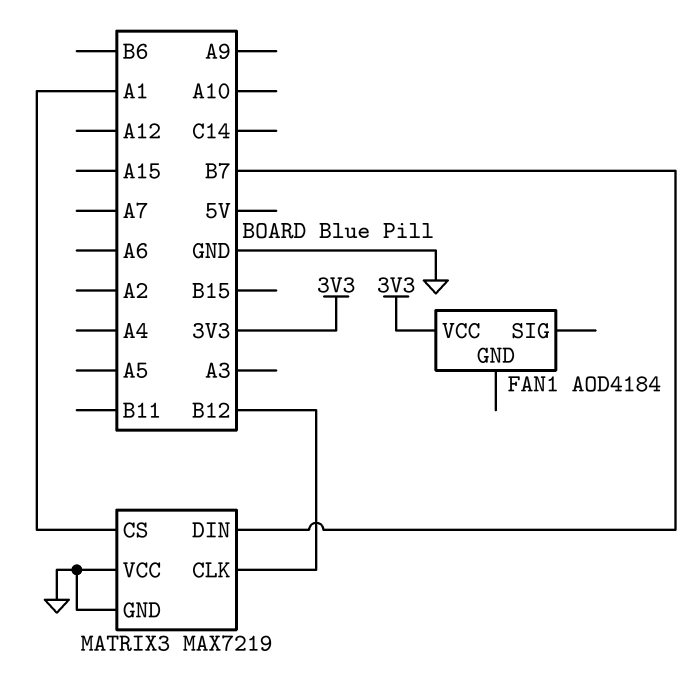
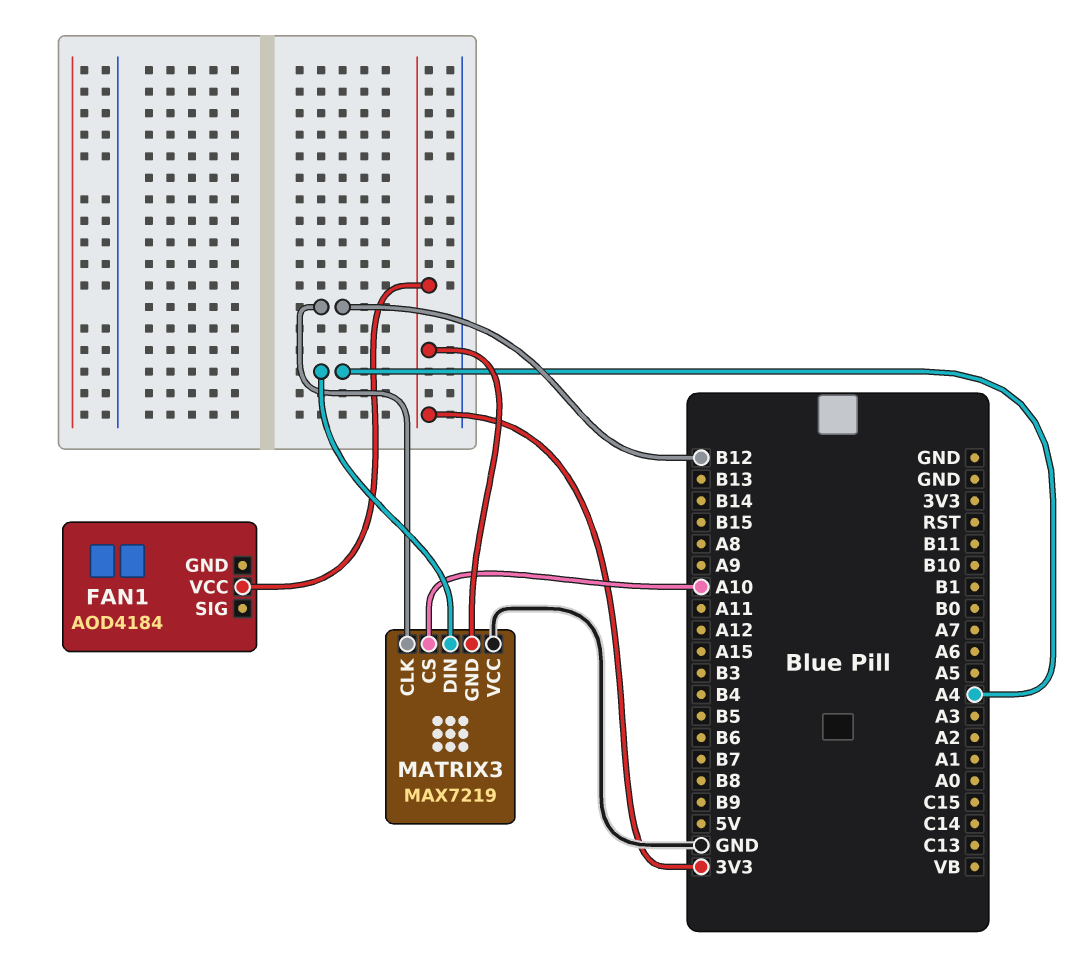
MATRIX3 pin CS: A1 -> A10
MATRIX3 pin DIN: B7 -> A4
MATRIX3 pin GND: GND -> 3V3

